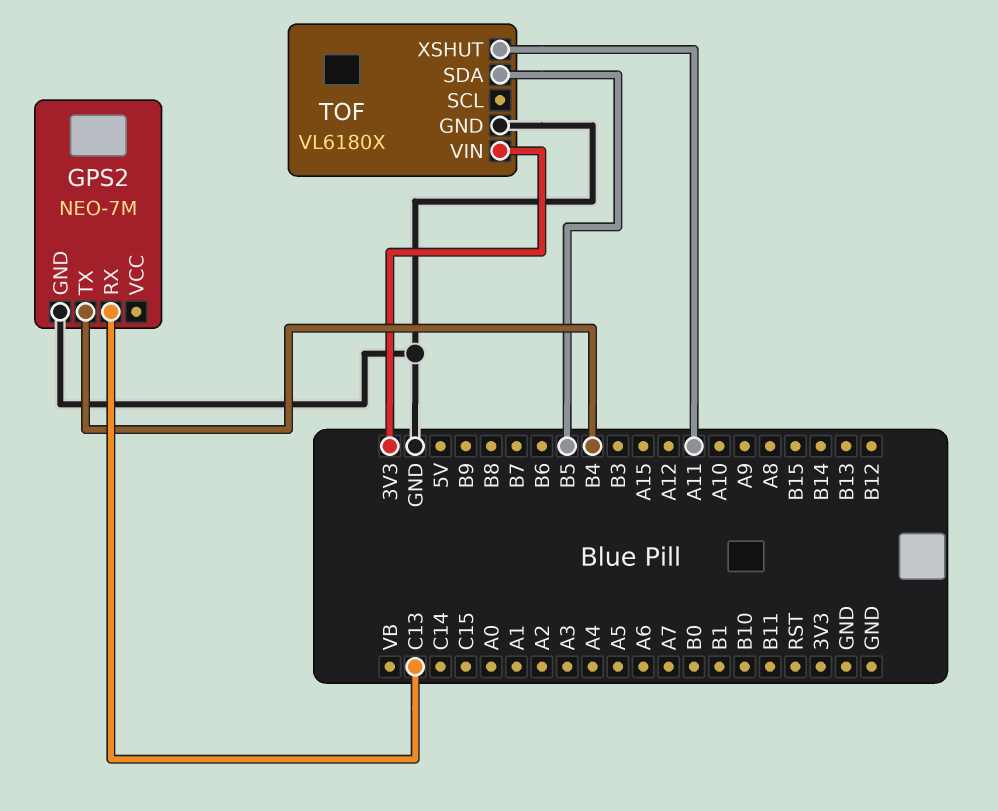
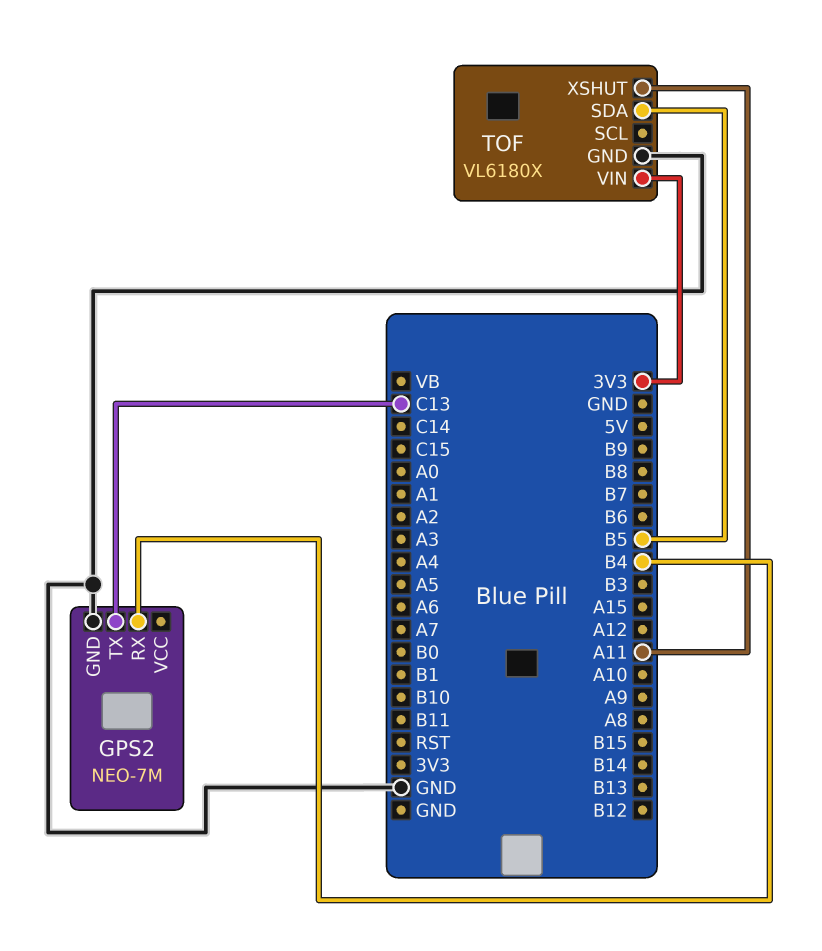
GPS2 pin RX: C13 -> B4
GPS2 pin TX: B4 -> C13

